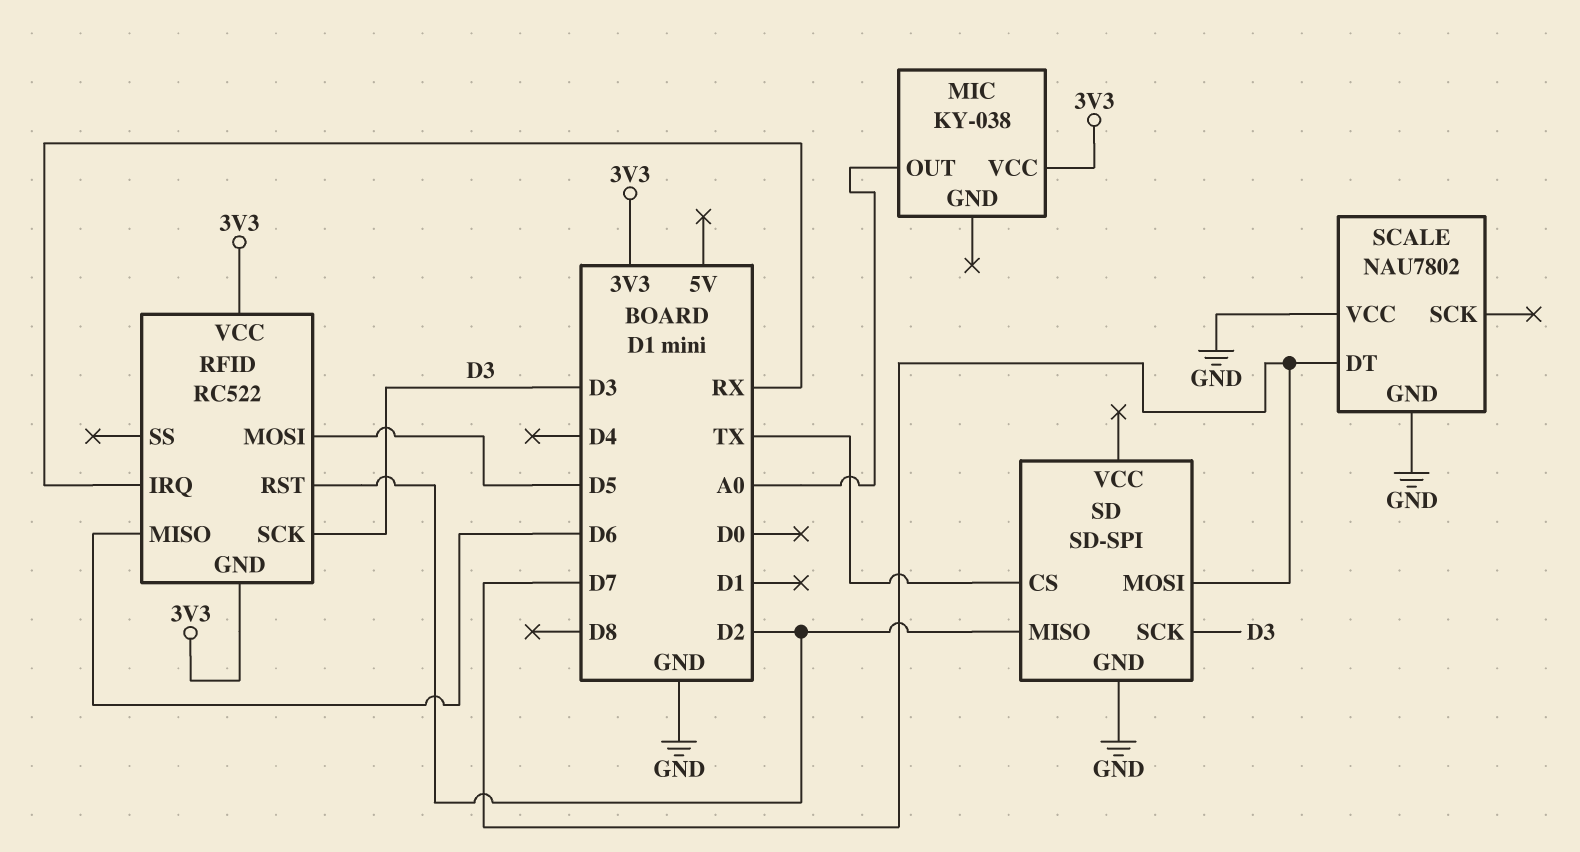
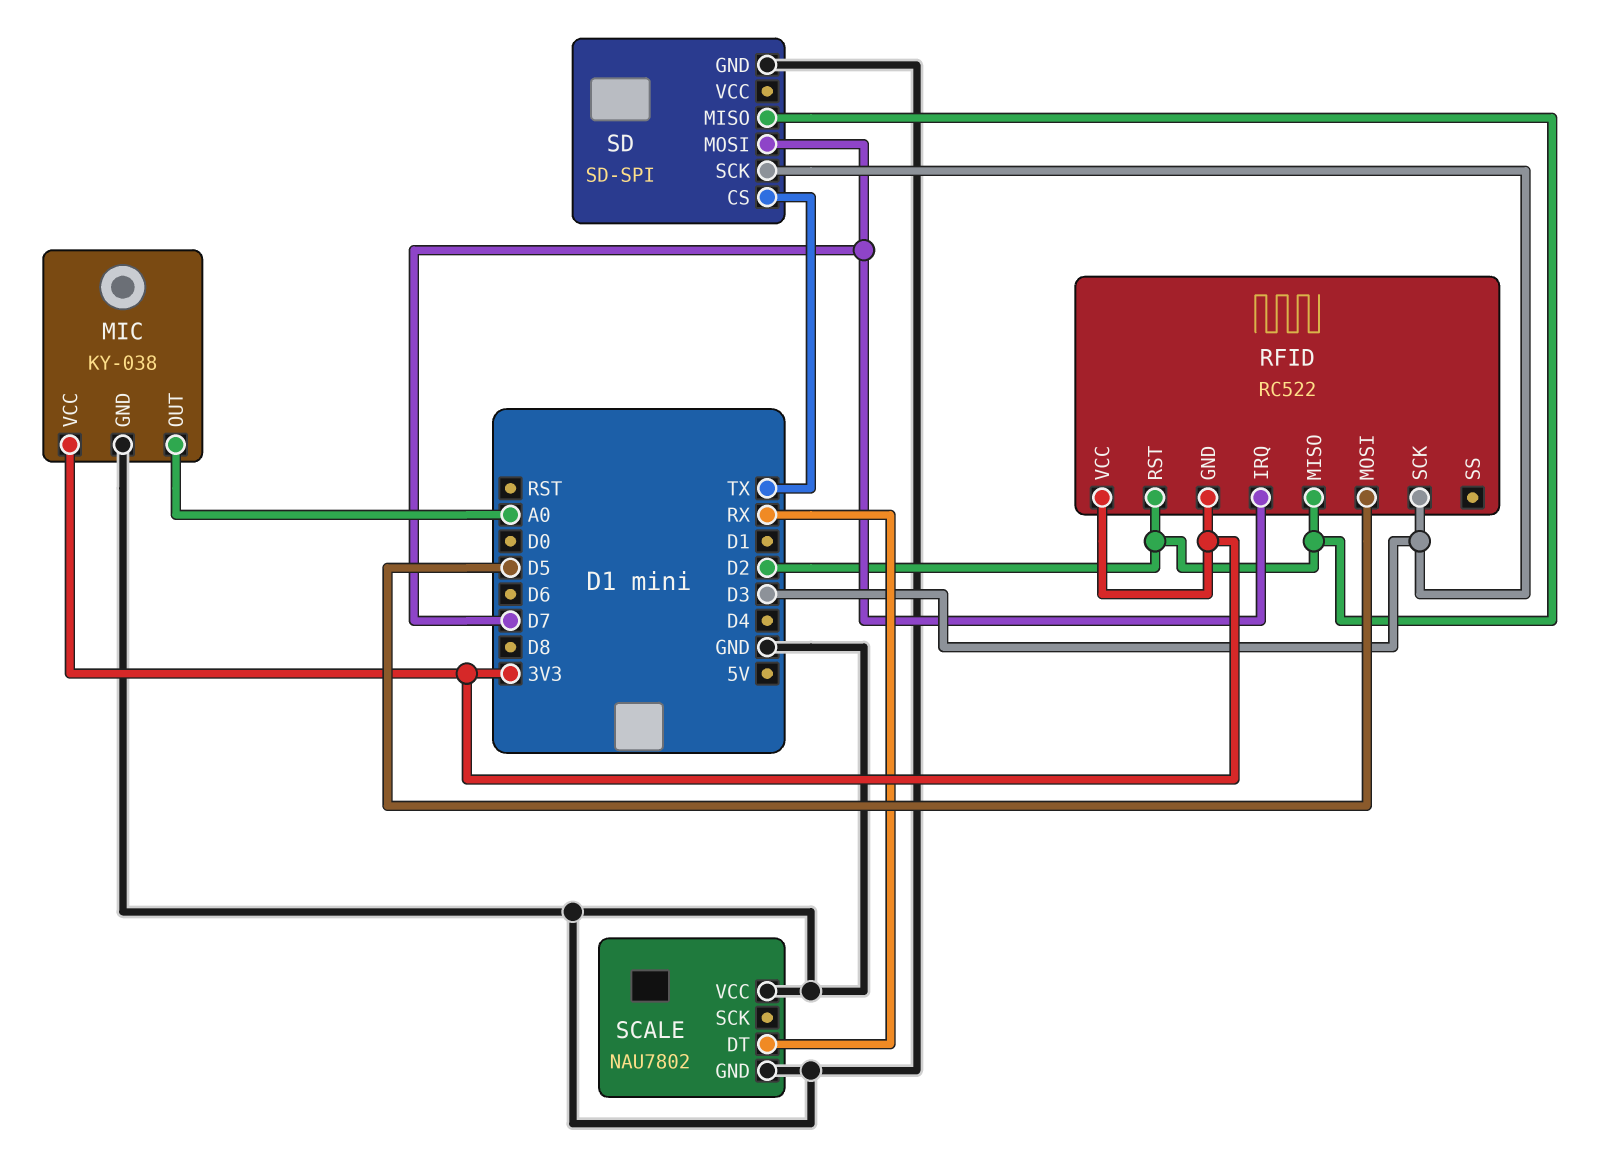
MIC pin GND: none -> GND
RFID pin IRQ: RX -> D7
RFID pin MISO: D6 -> D2
SCALE pin DT: D7 -> RX

